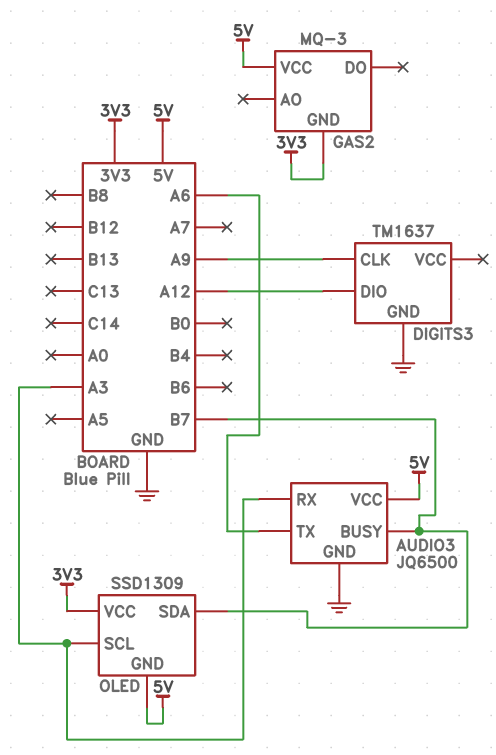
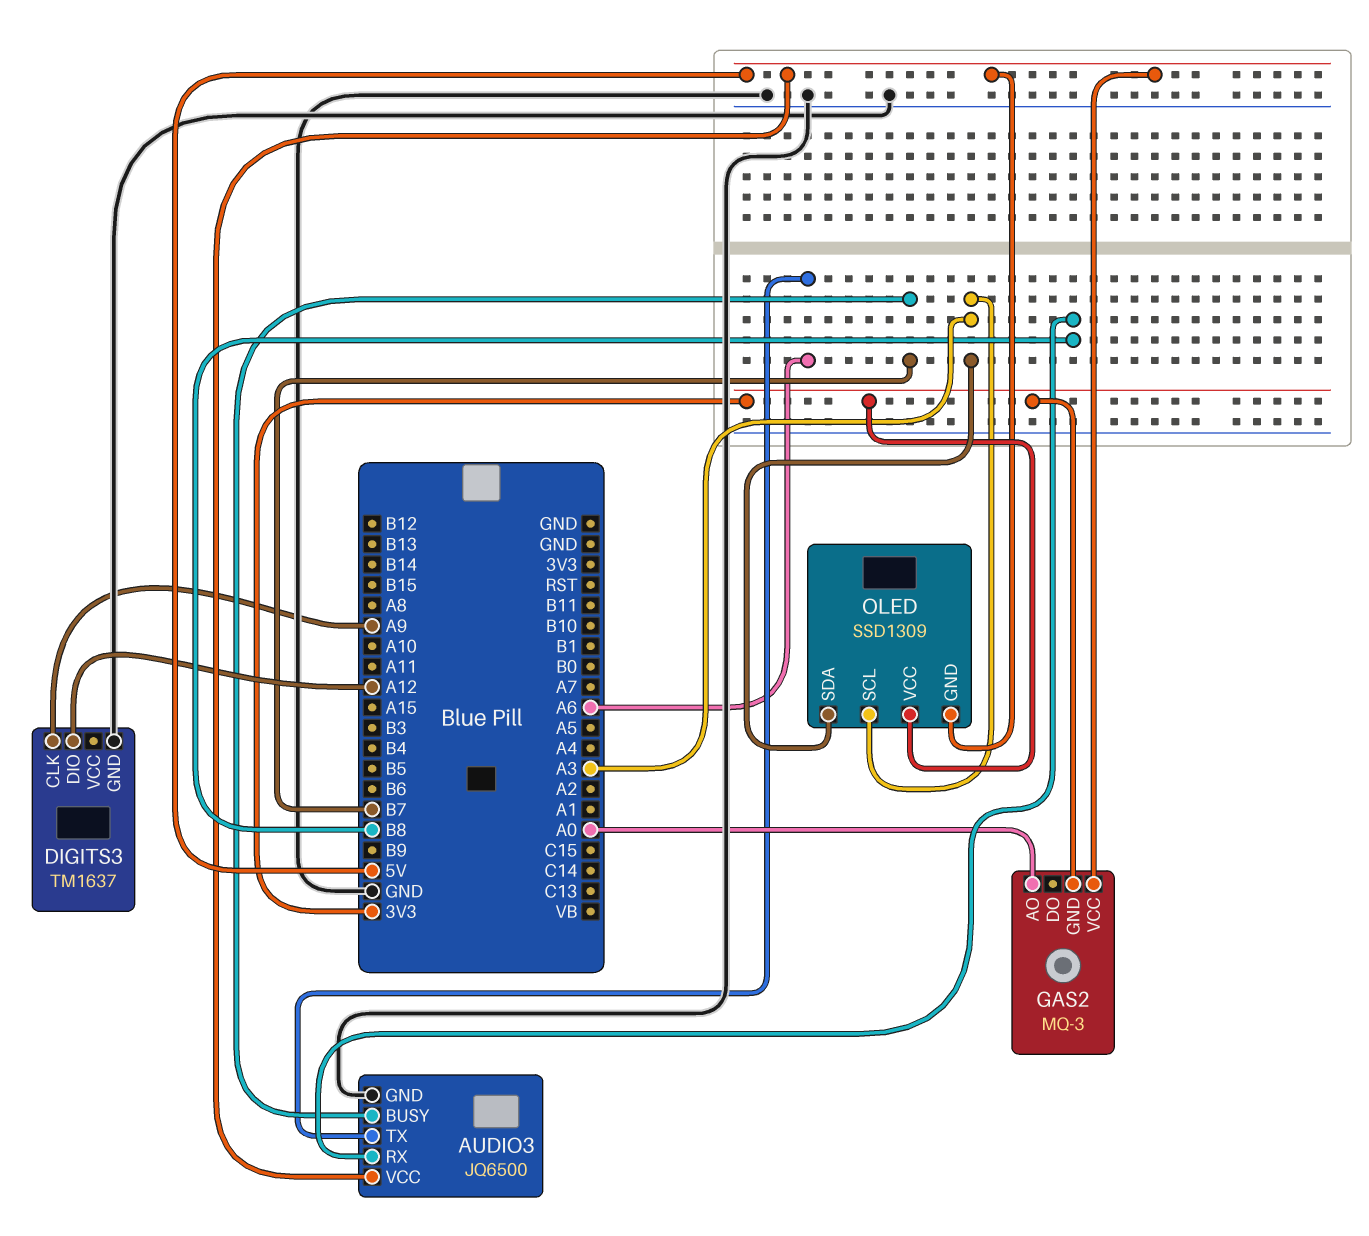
AUDIO3 pin RX: A3 -> B8
GAS2 pin AO: none -> A0
OLED pin SDA: B7 -> A3

